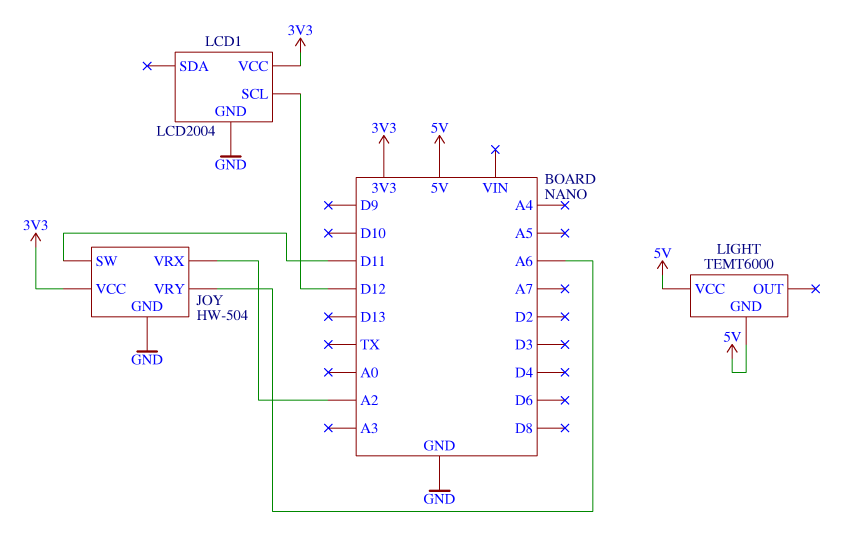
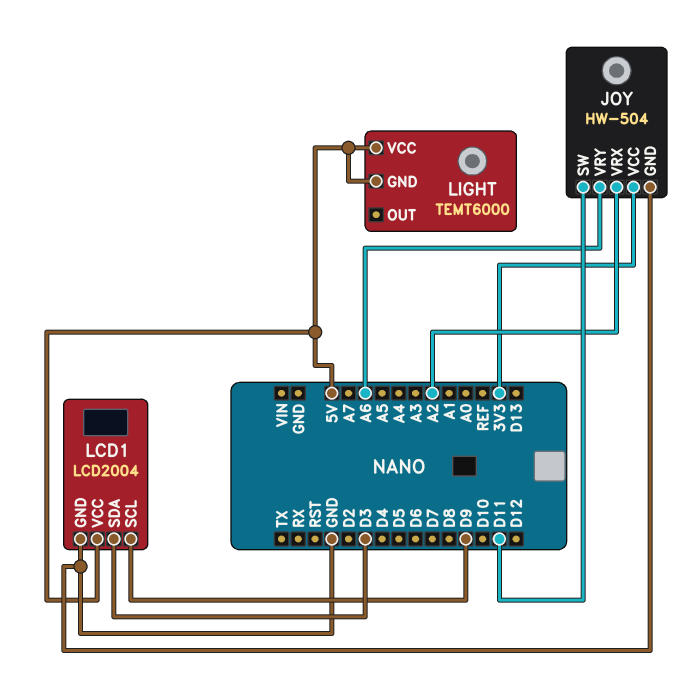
LCD1 pin SCL: D12 -> D9
LCD1 pin SDA: none -> D3
LCD1 pin VCC: 3V3 -> 5V

